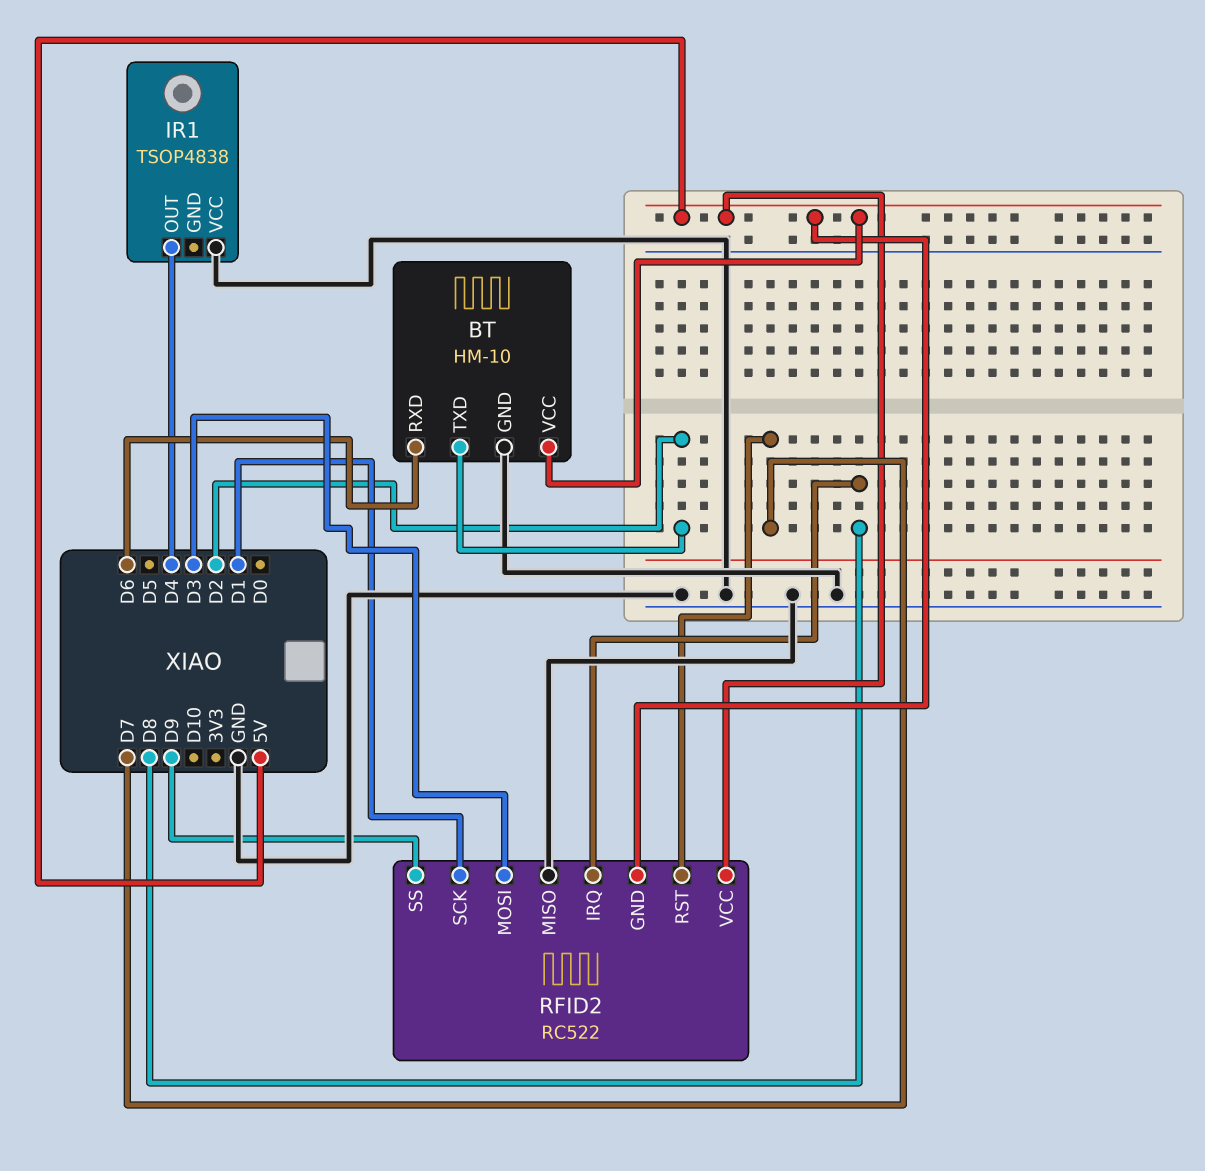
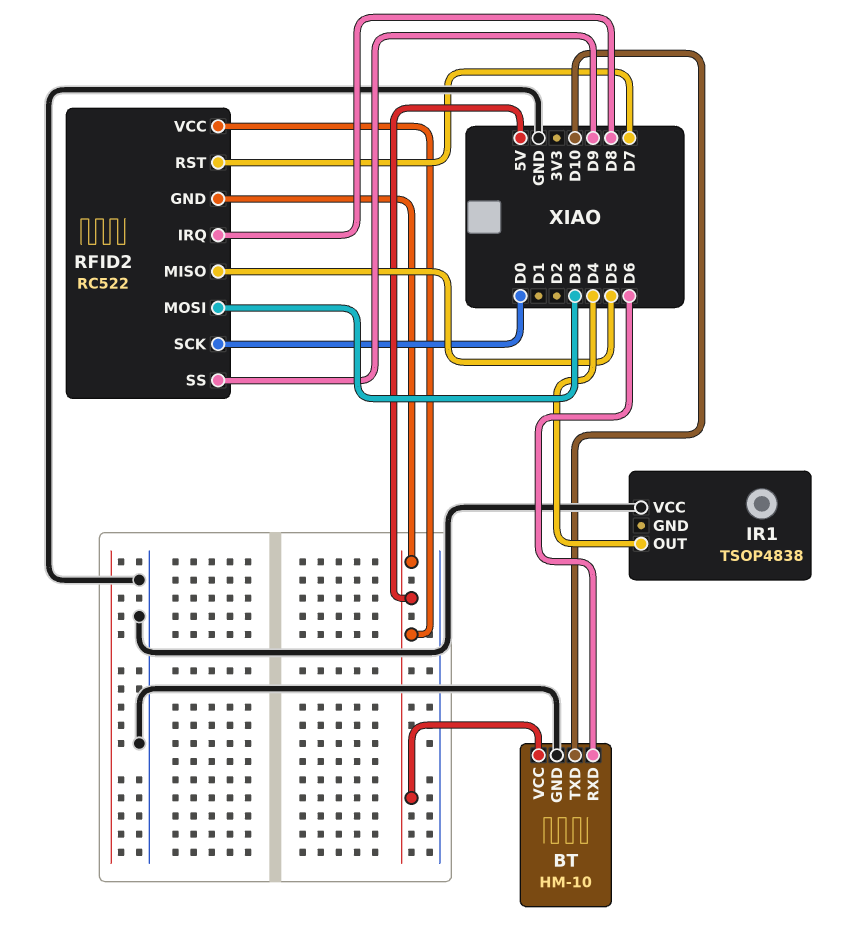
BT pin TXD: D2 -> D10
RFID2 pin MISO: GND -> D5
RFID2 pin SCK: D1 -> D0

